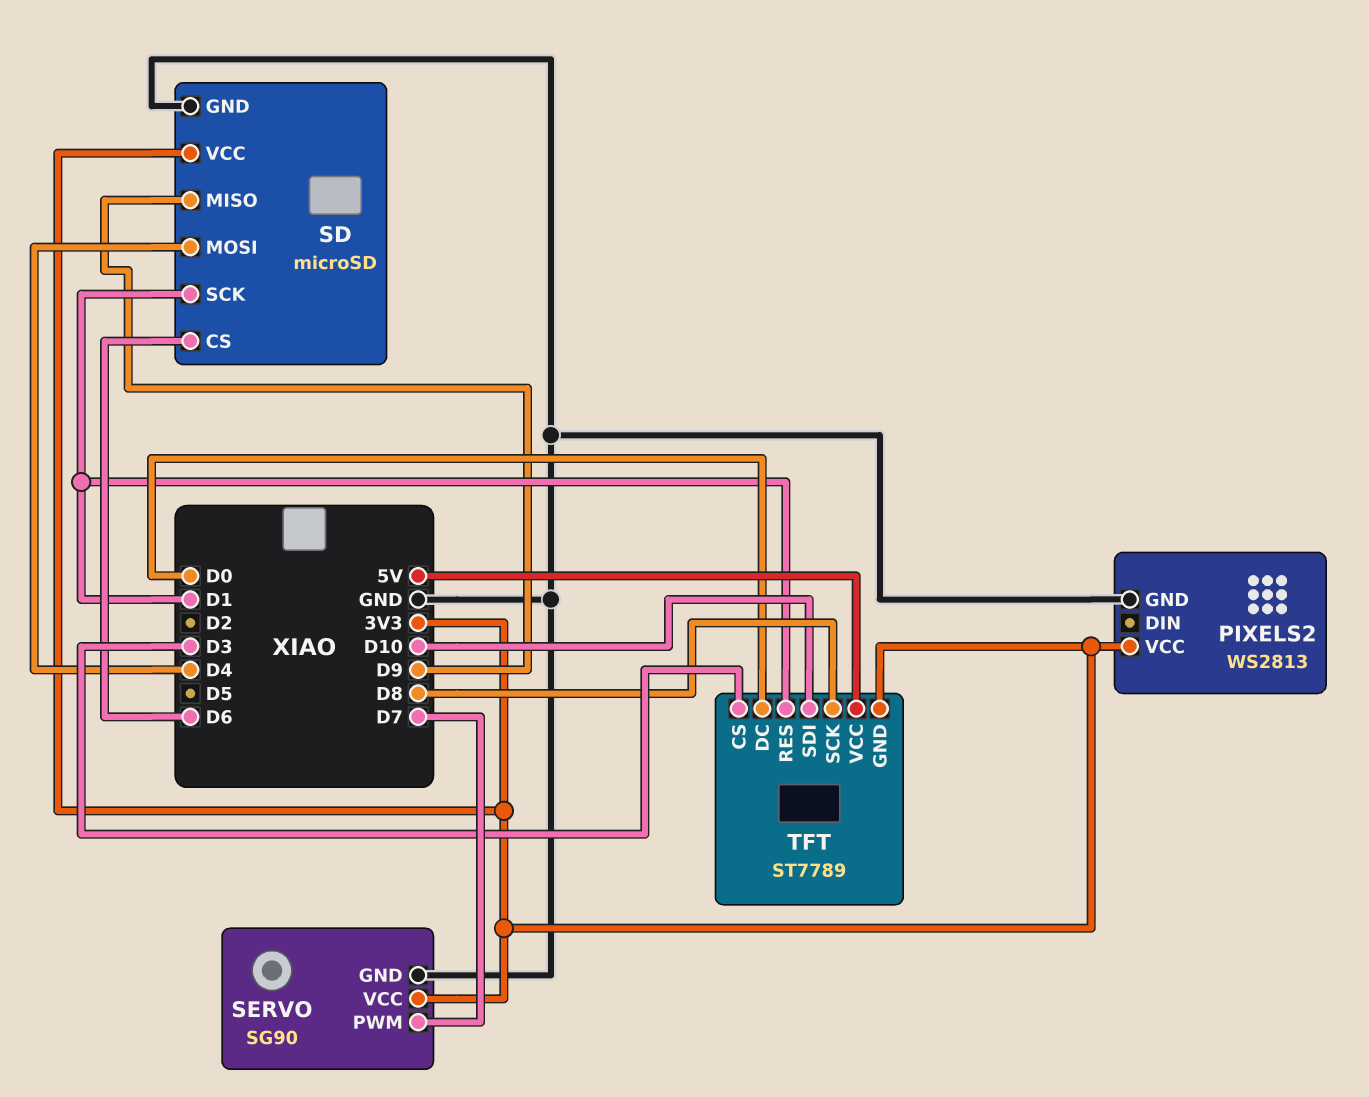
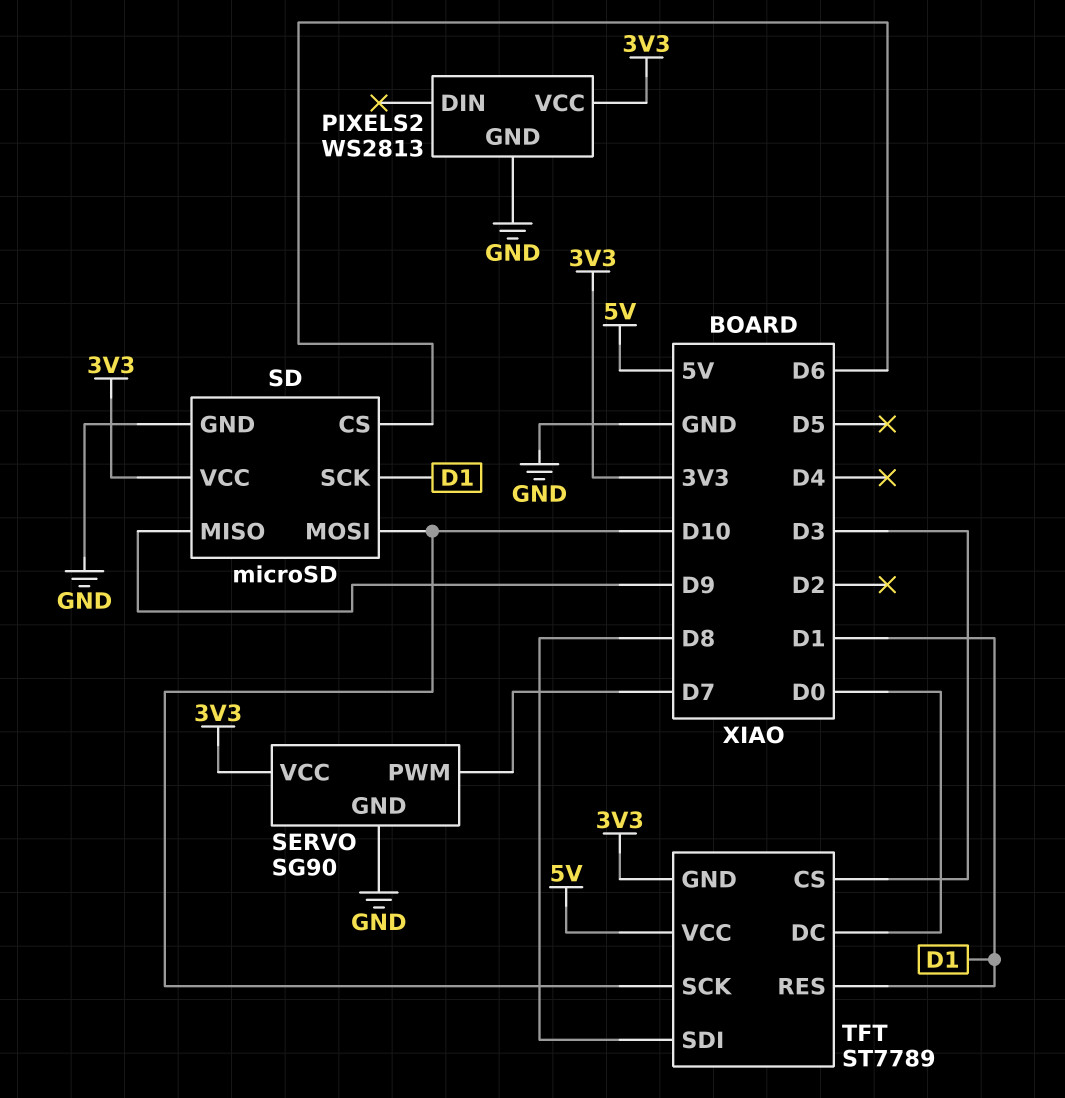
SD pin MOSI: D4 -> D10
TFT pin SCK: D8 -> D10
TFT pin SDI: D10 -> D8

